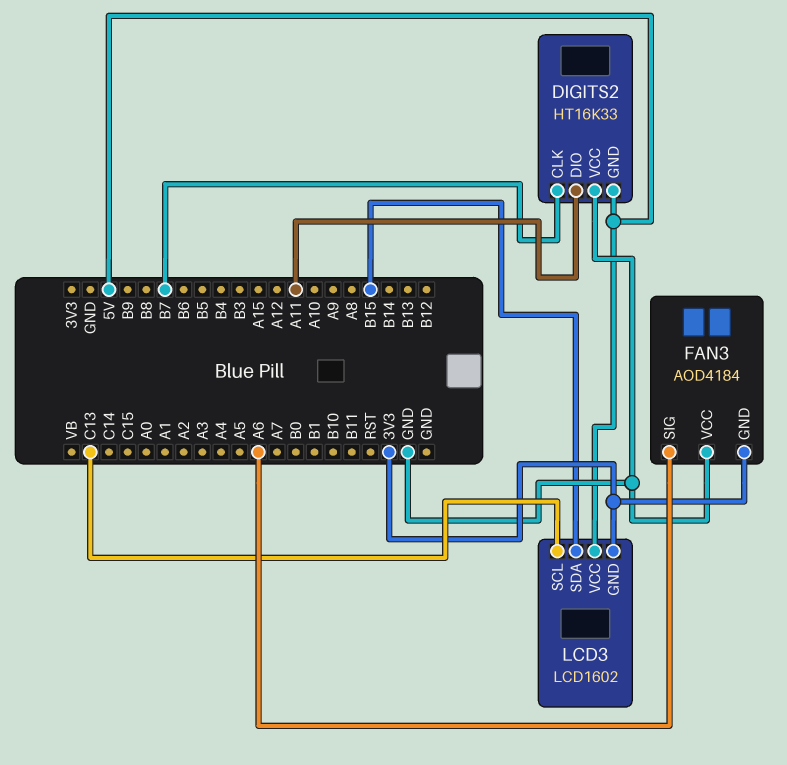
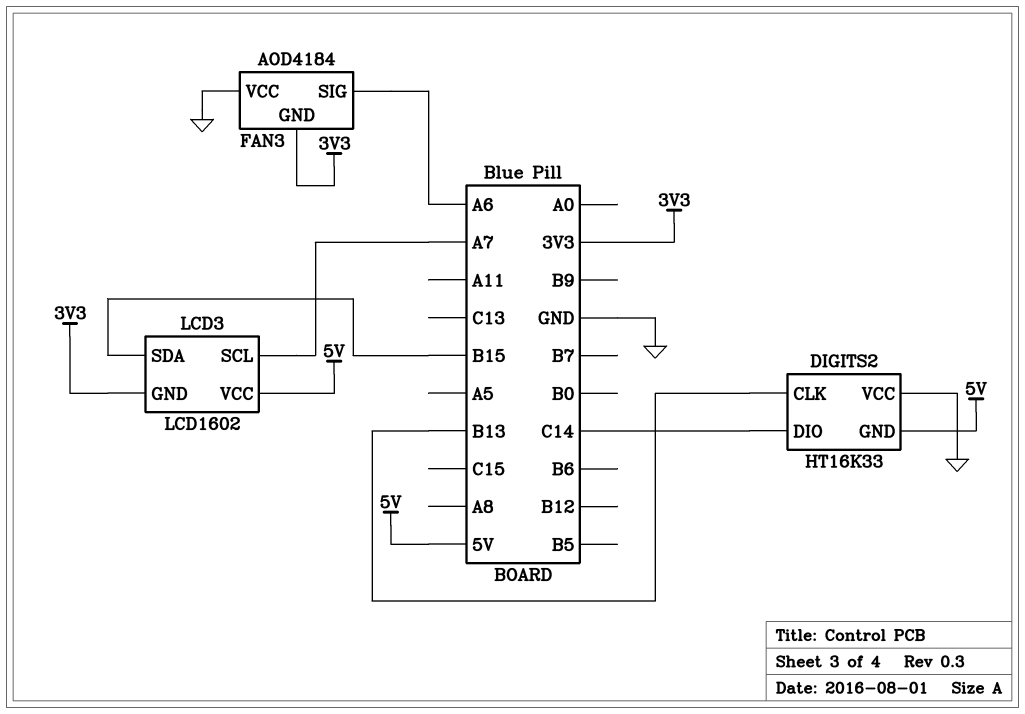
DIGITS2 pin CLK: B7 -> B13
DIGITS2 pin DIO: A11 -> C14
LCD3 pin SCL: C13 -> A7

